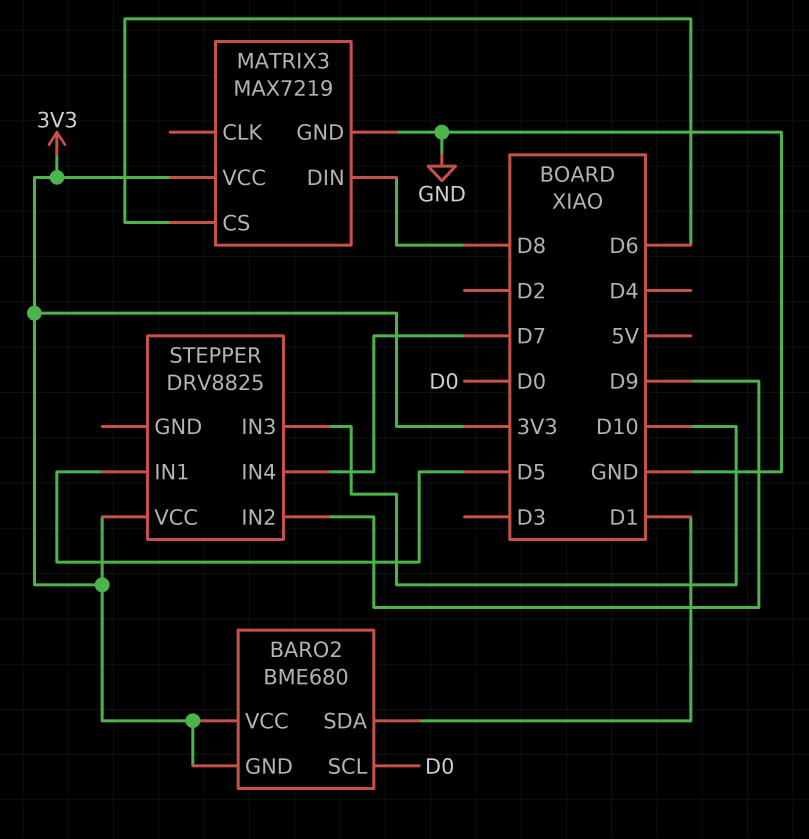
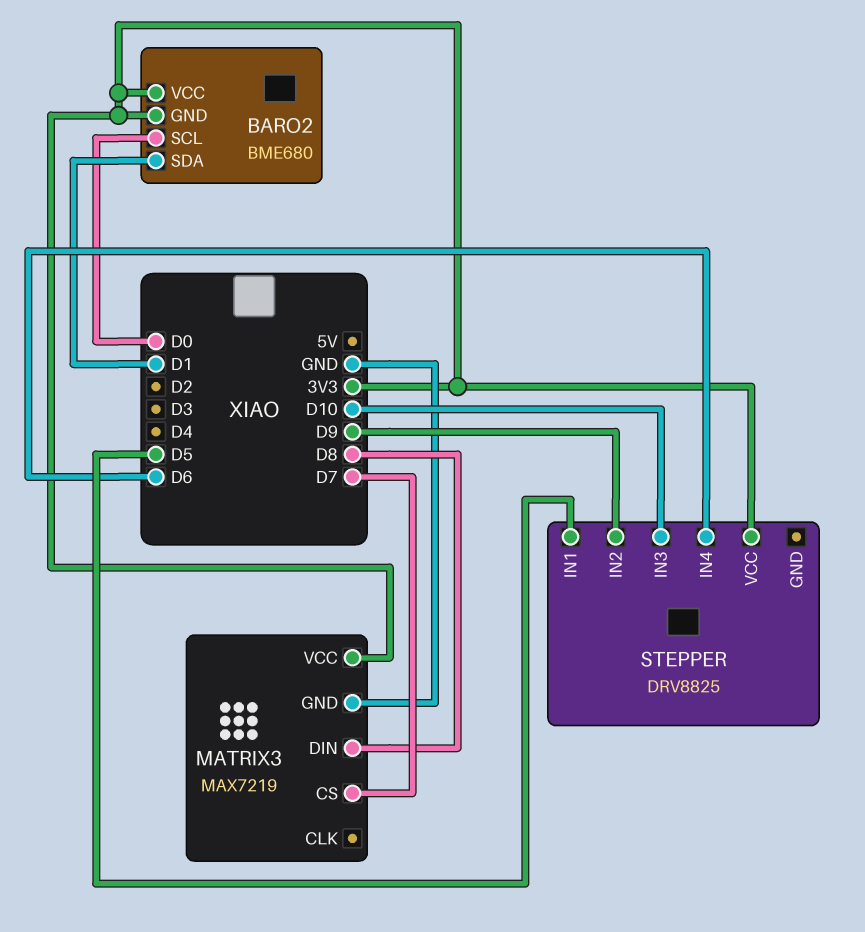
MATRIX3 pin CS: D6 -> D7
STEPPER pin IN4: D7 -> D6

